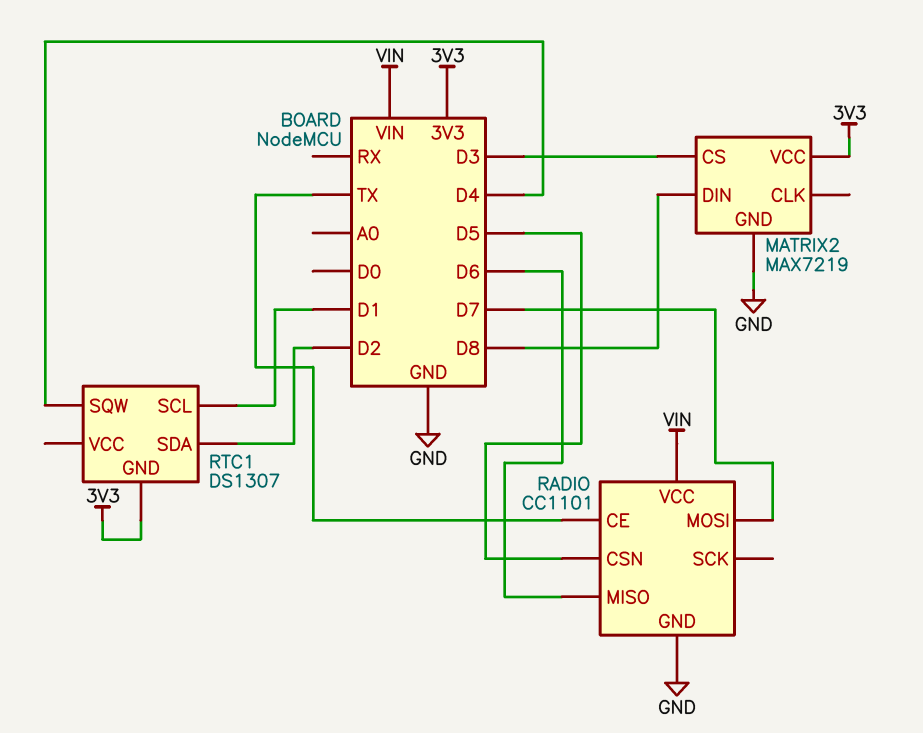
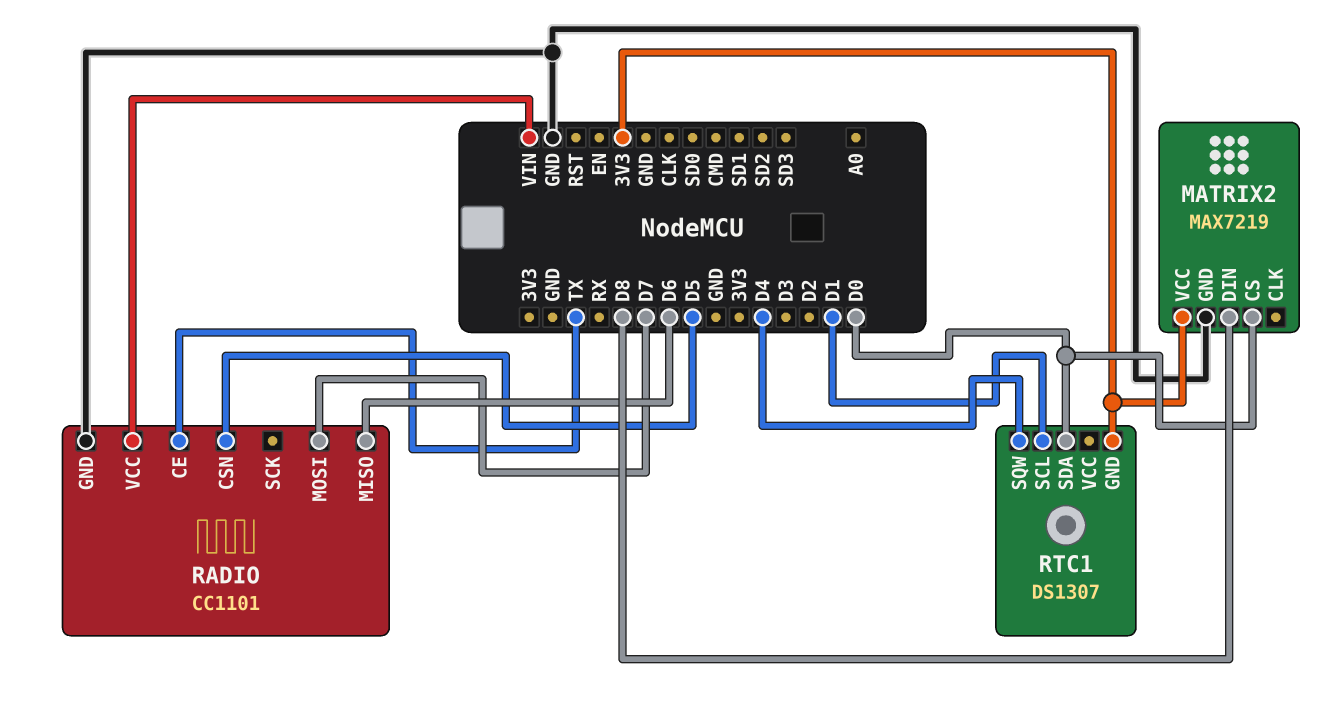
MATRIX2 pin CS: D3 -> D0
RTC1 pin SDA: D2 -> D0

